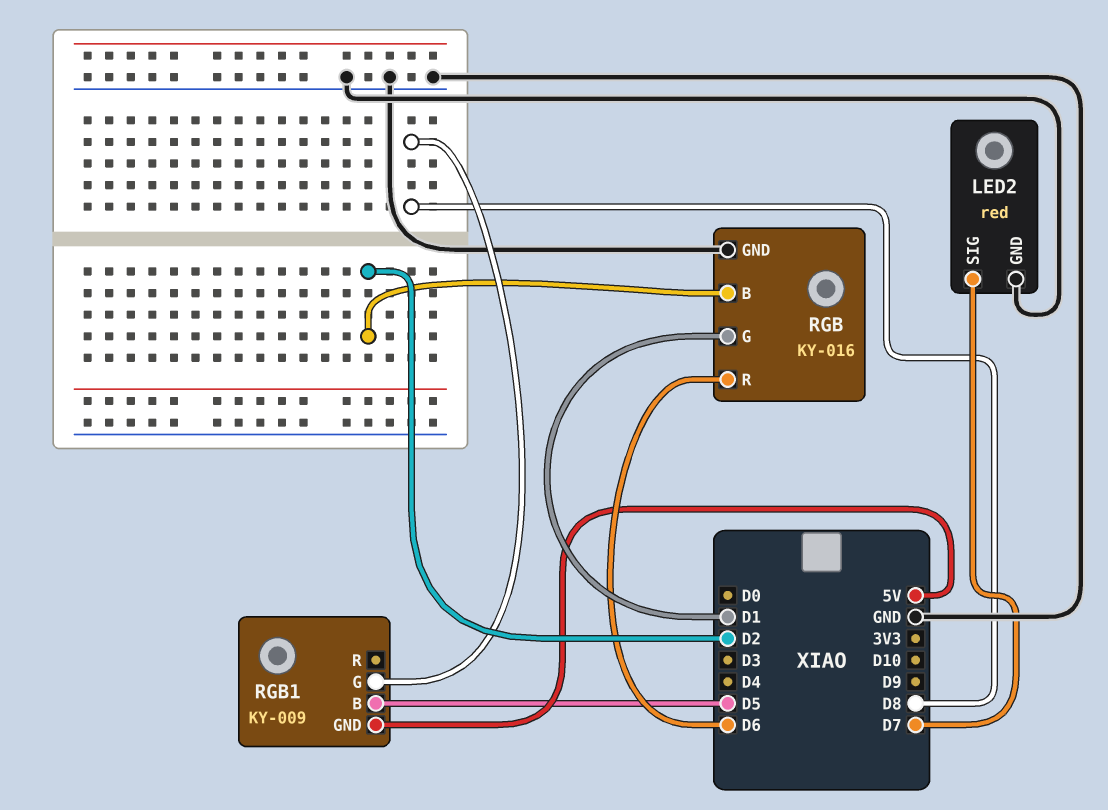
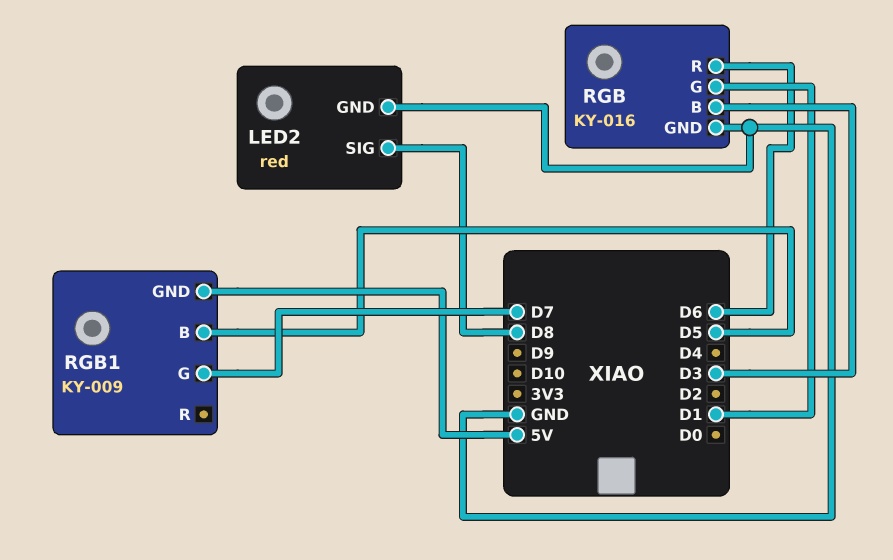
LED2 pin SIG: D7 -> D8
RGB pin B: D2 -> D3
RGB1 pin G: D8 -> D7

